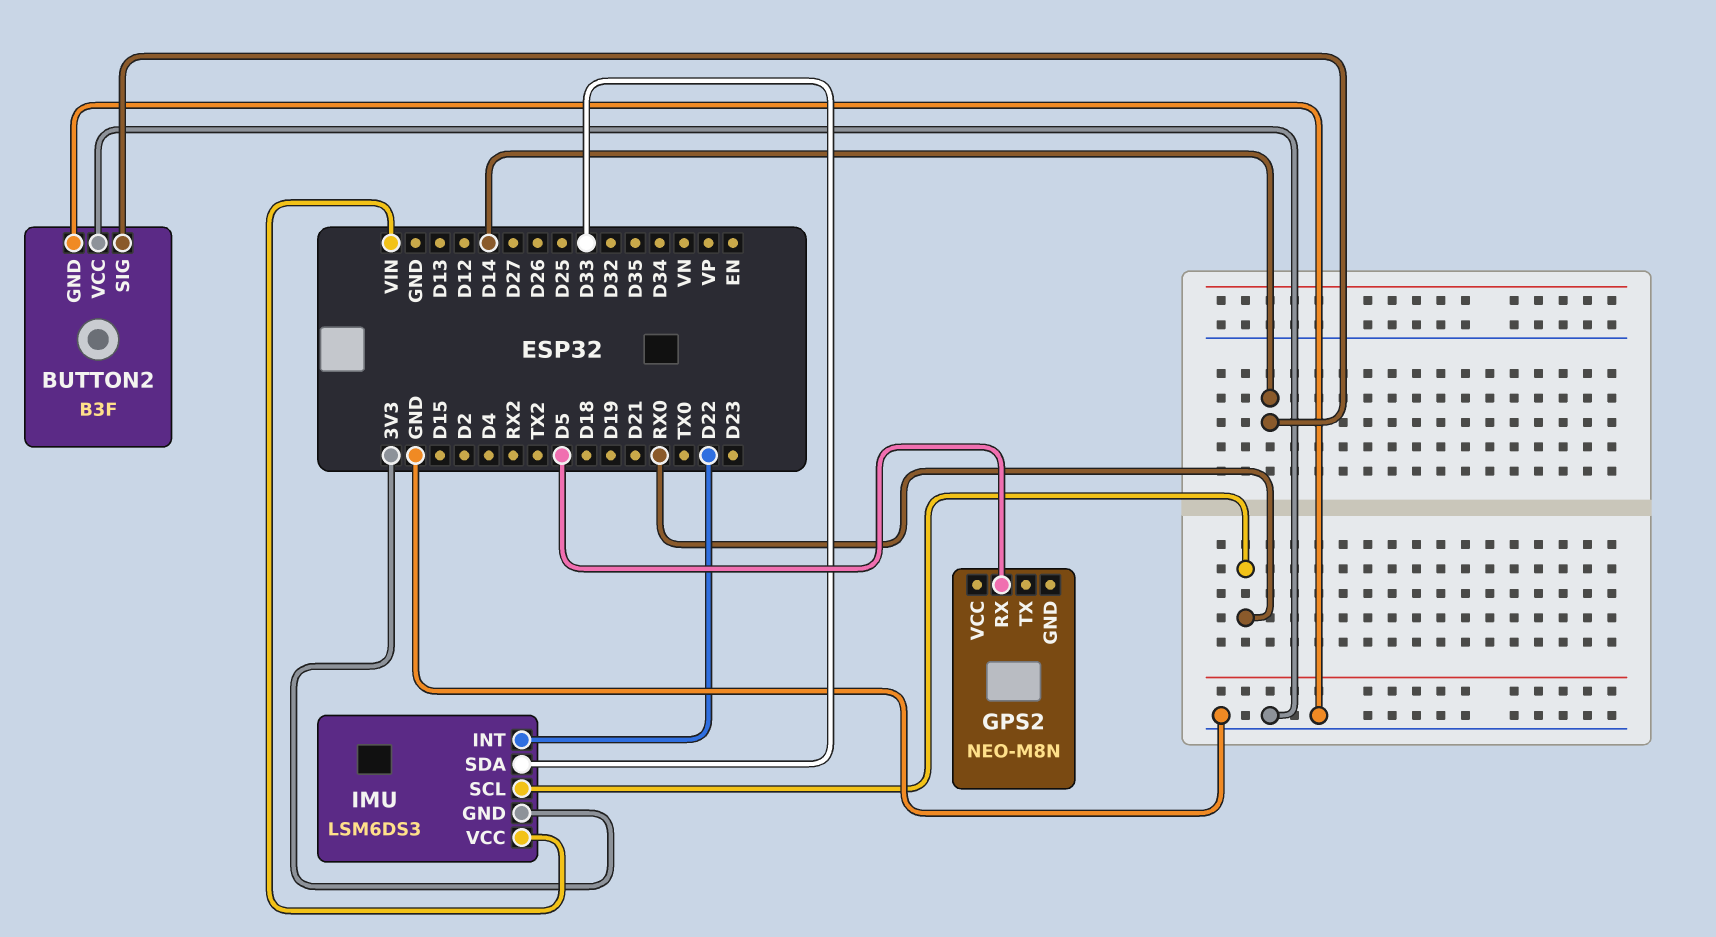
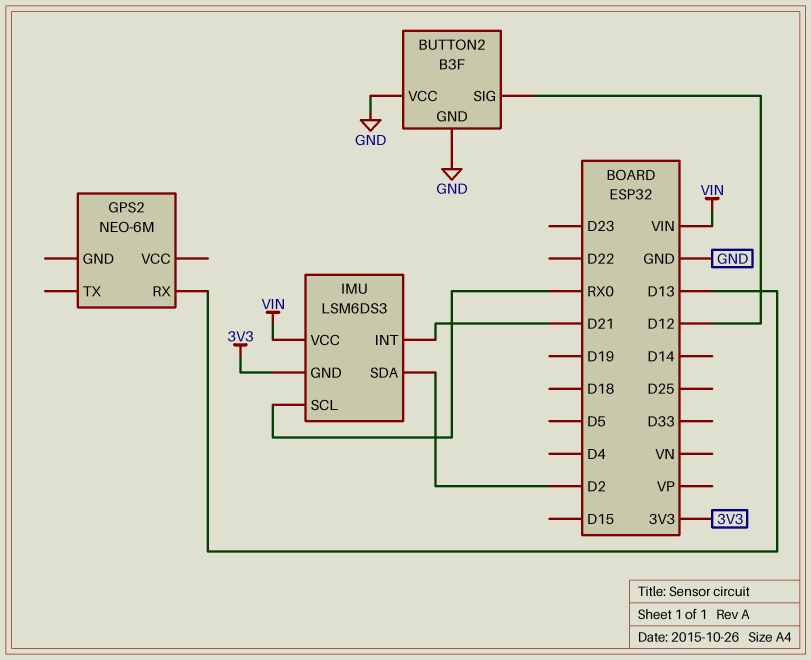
BUTTON2 pin SIG: D14 -> D12
GPS2: NEO-M8N -> NEO-6M
GPS2 pin RX: D5 -> D13
IMU pin INT: D22 -> D21
IMU pin SDA: D33 -> D2

